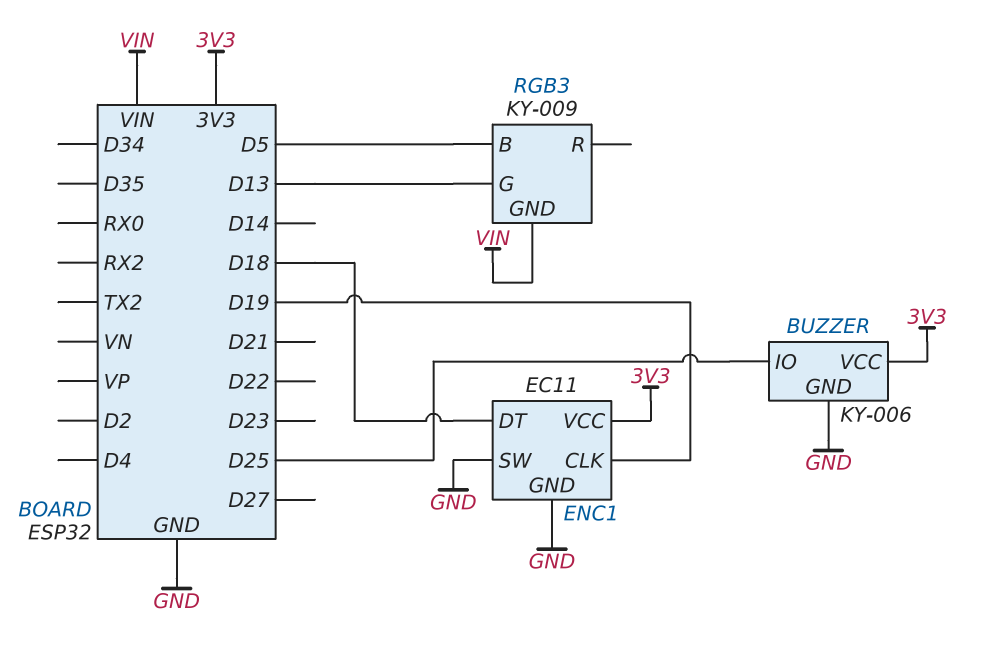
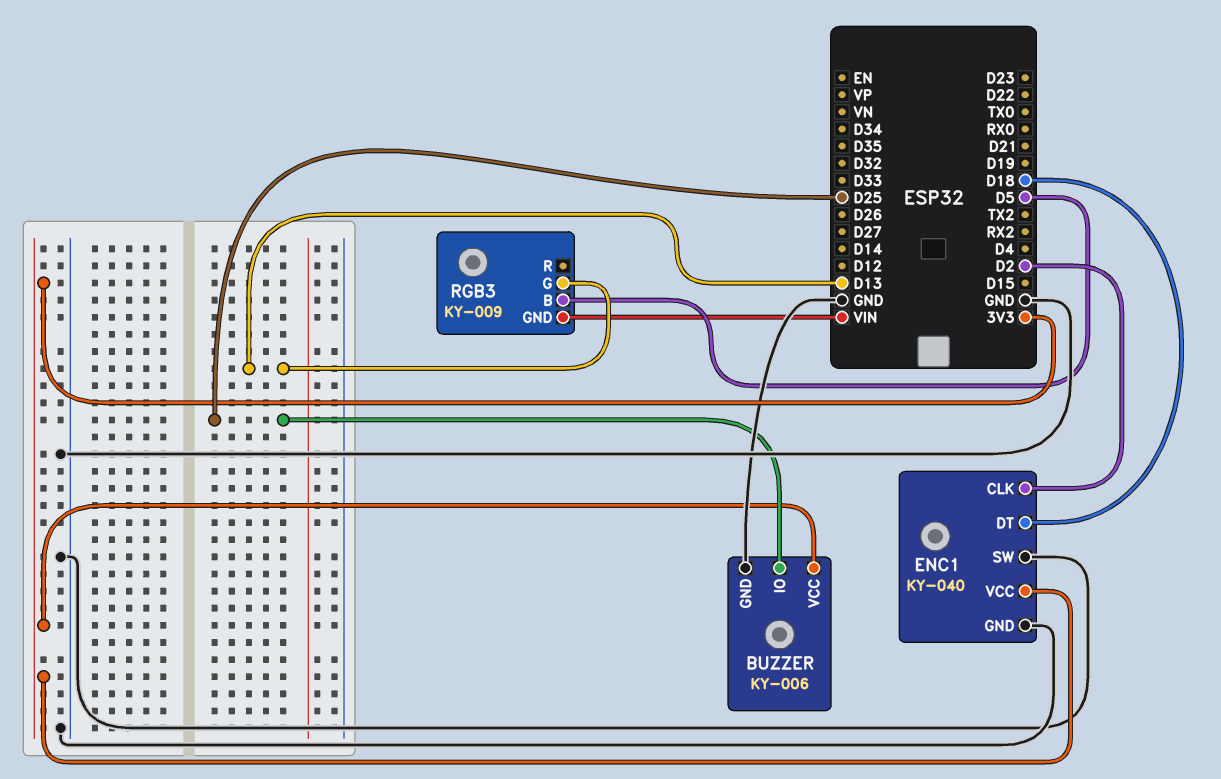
ENC1: EC11 -> KY-040
ENC1 pin CLK: D19 -> D2

